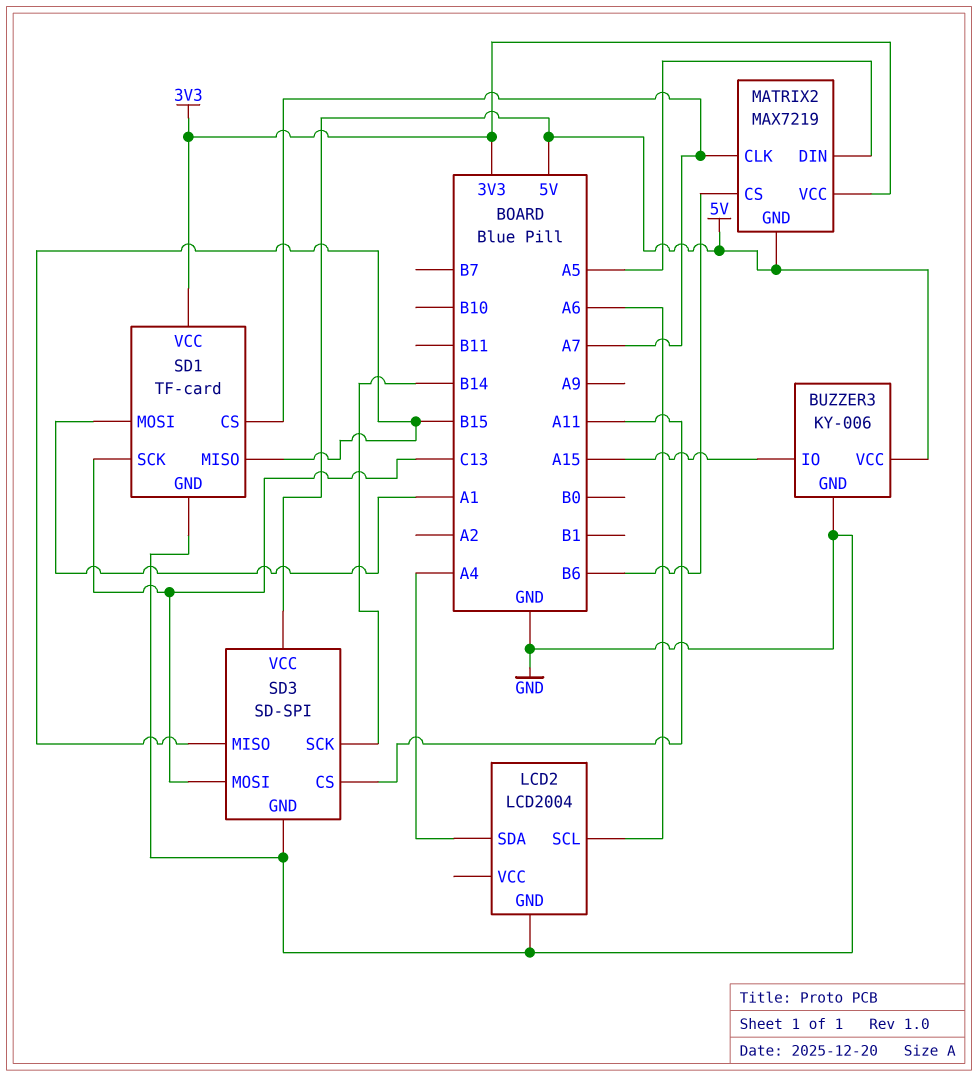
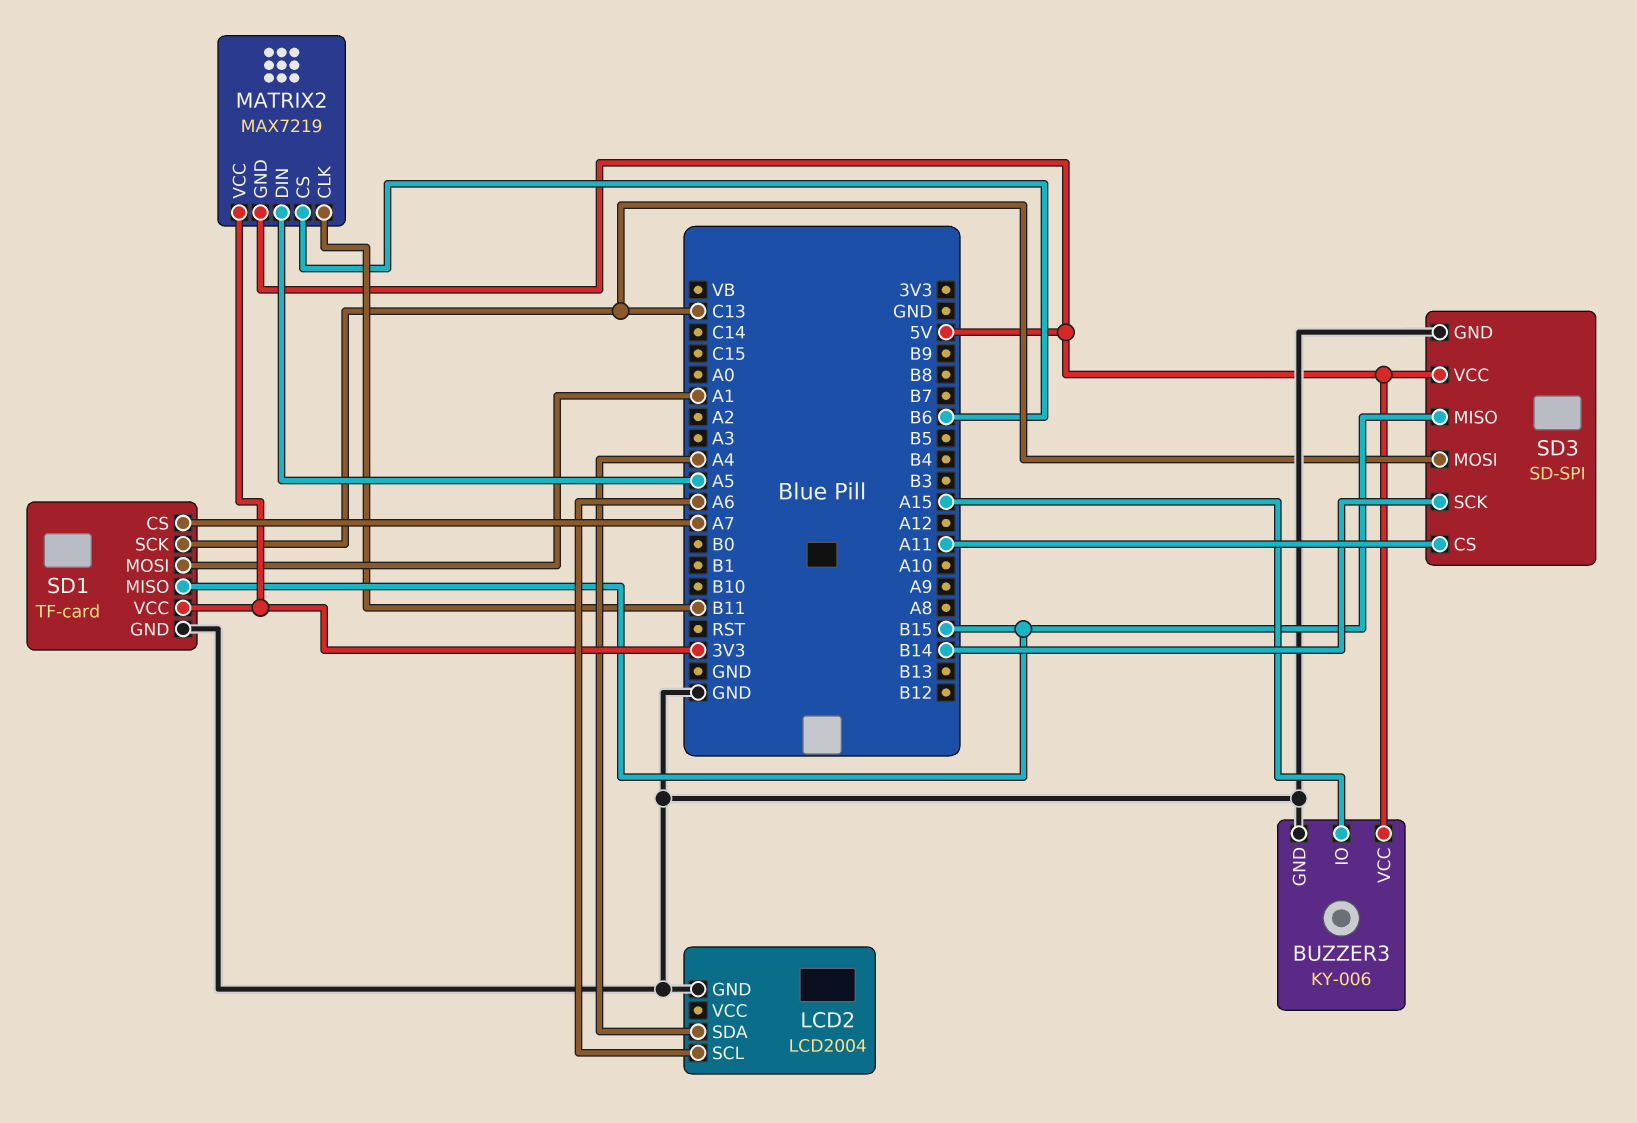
MATRIX2 pin CLK: A7 -> B11

